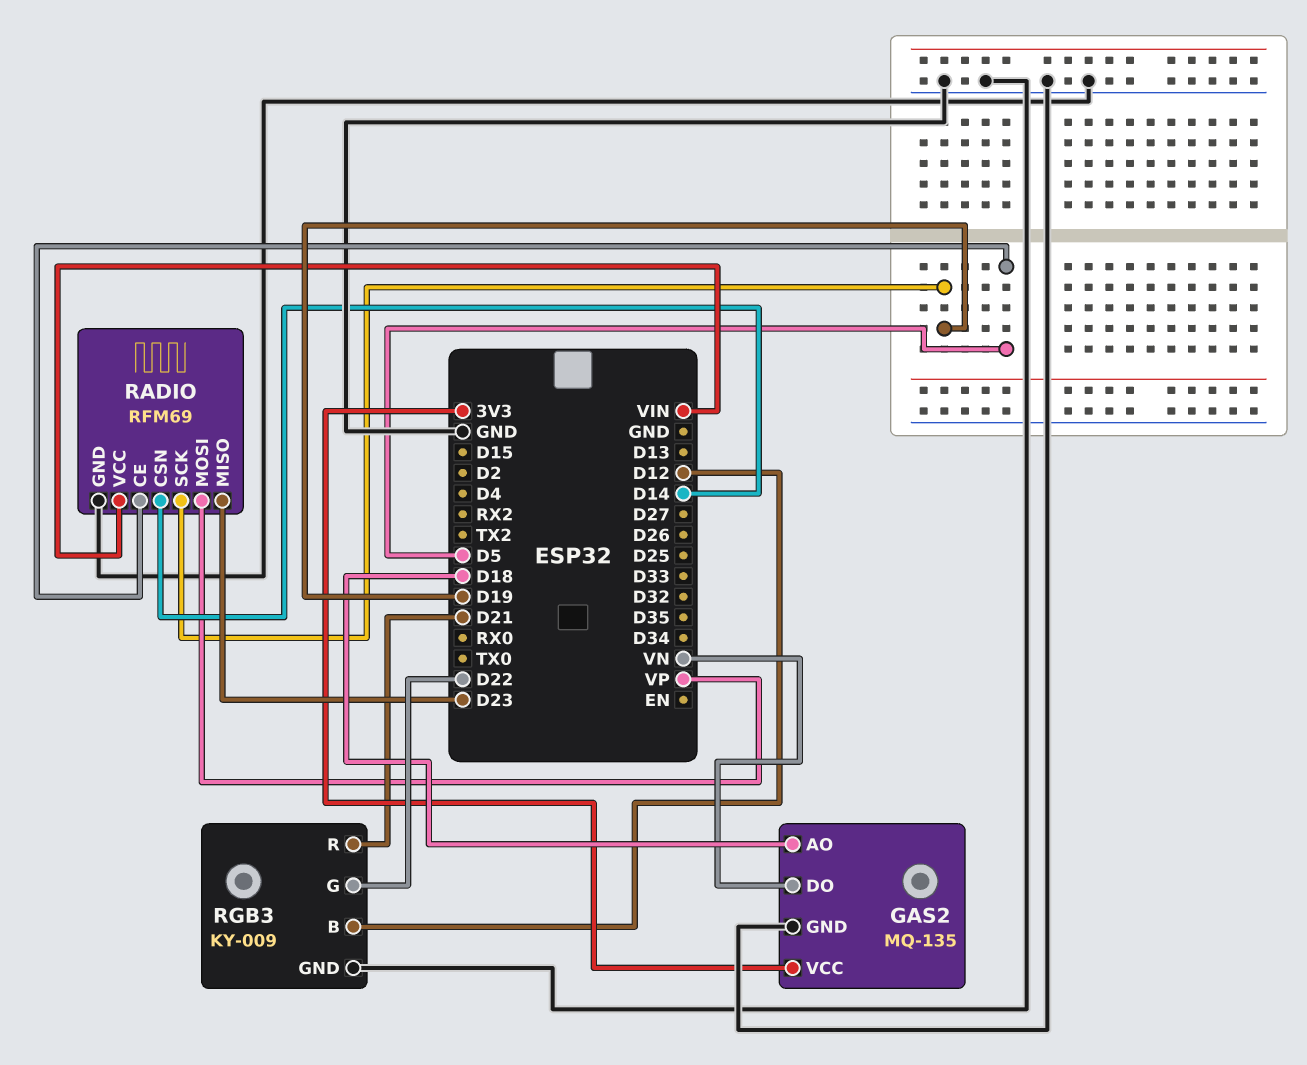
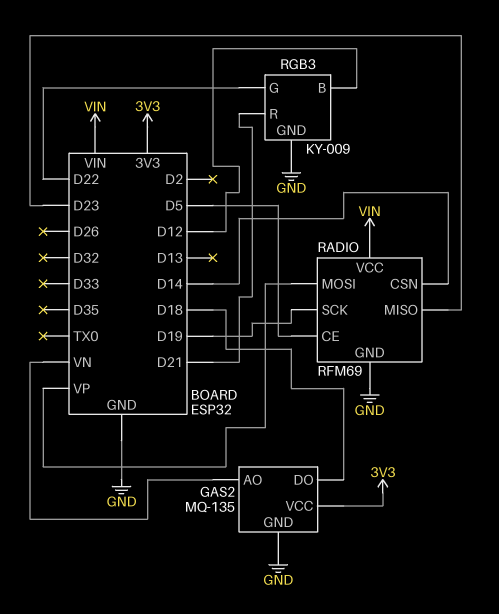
GAS2 pin AO: D18 -> VN
GAS2 pin DO: VN -> D18

